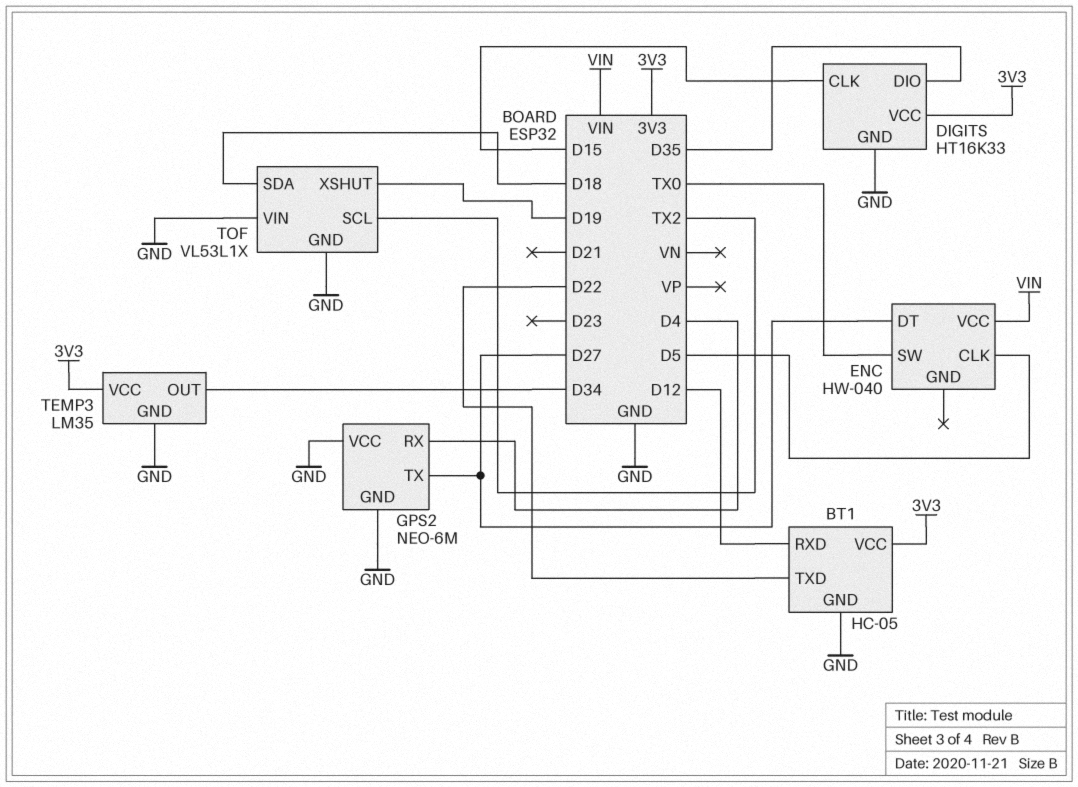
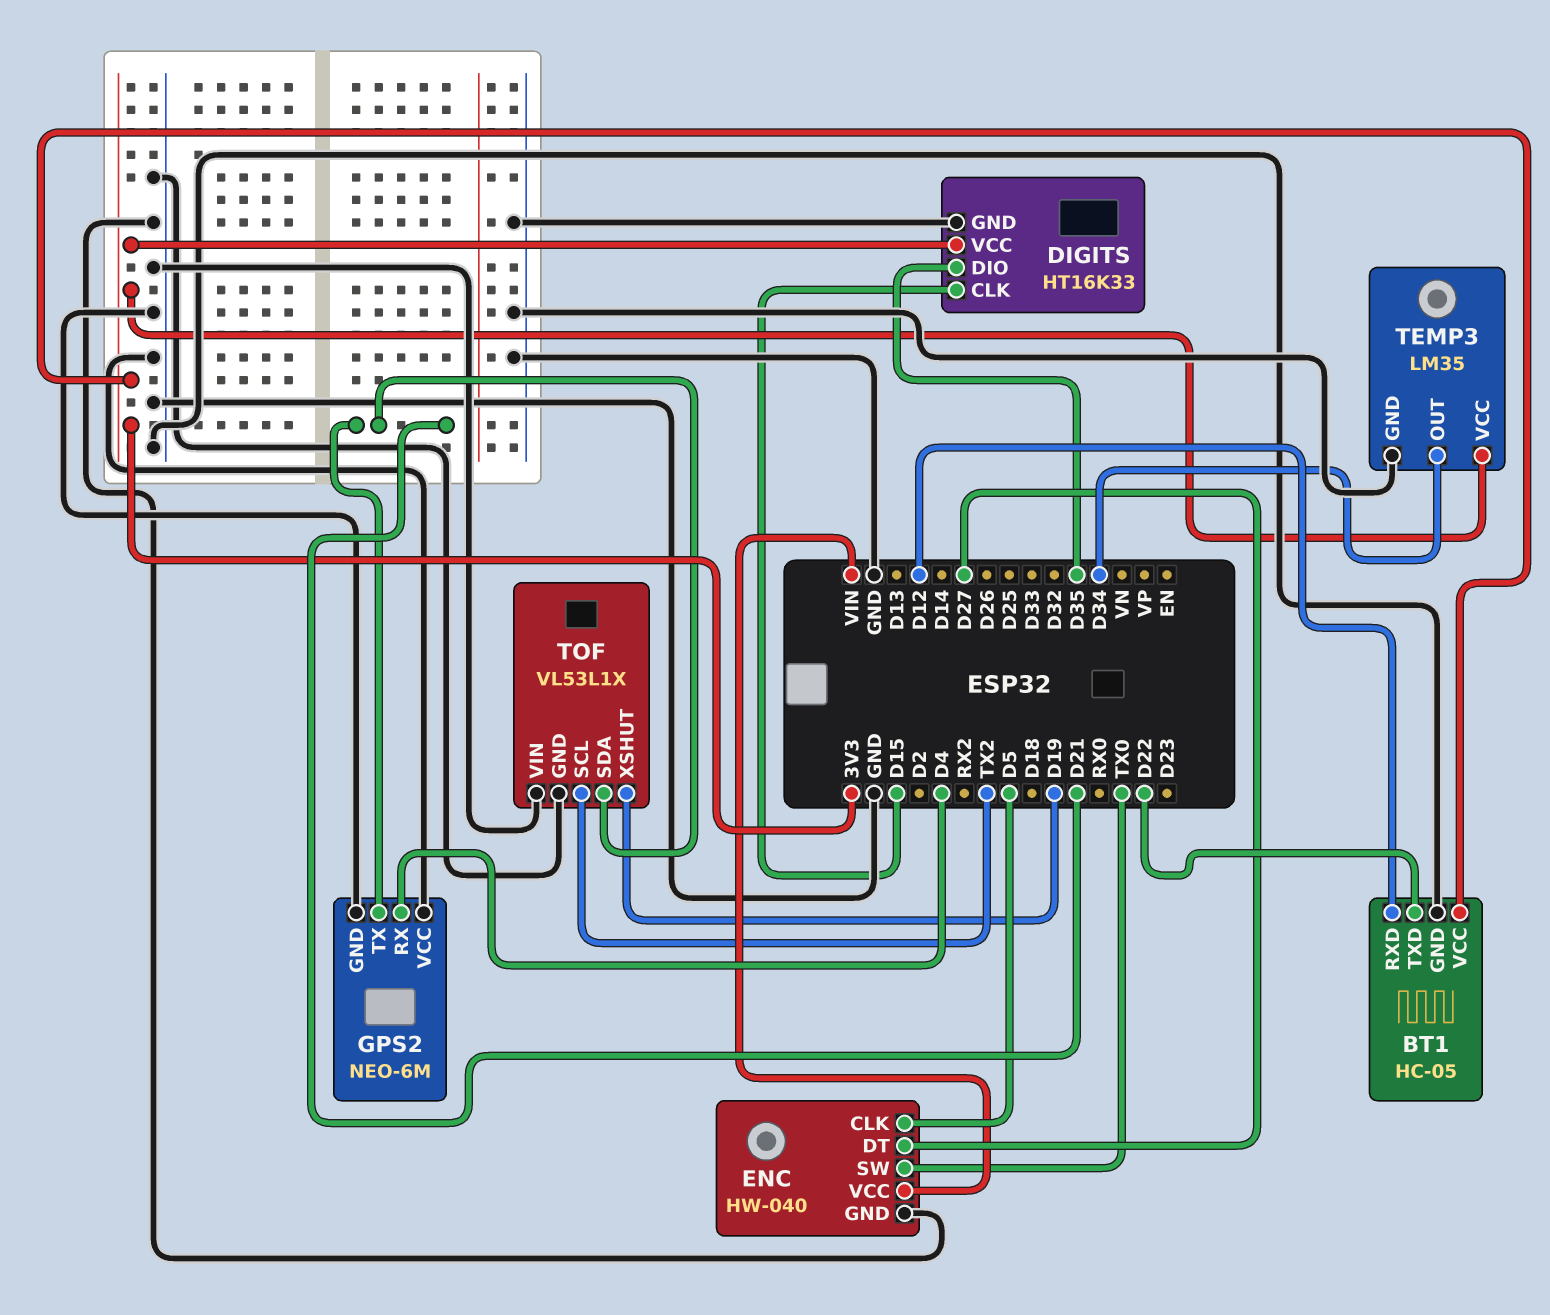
ENC pin GND: none -> GND
GPS2 pin TX: D27 -> D21
TOF pin SDA: D18 -> D21

